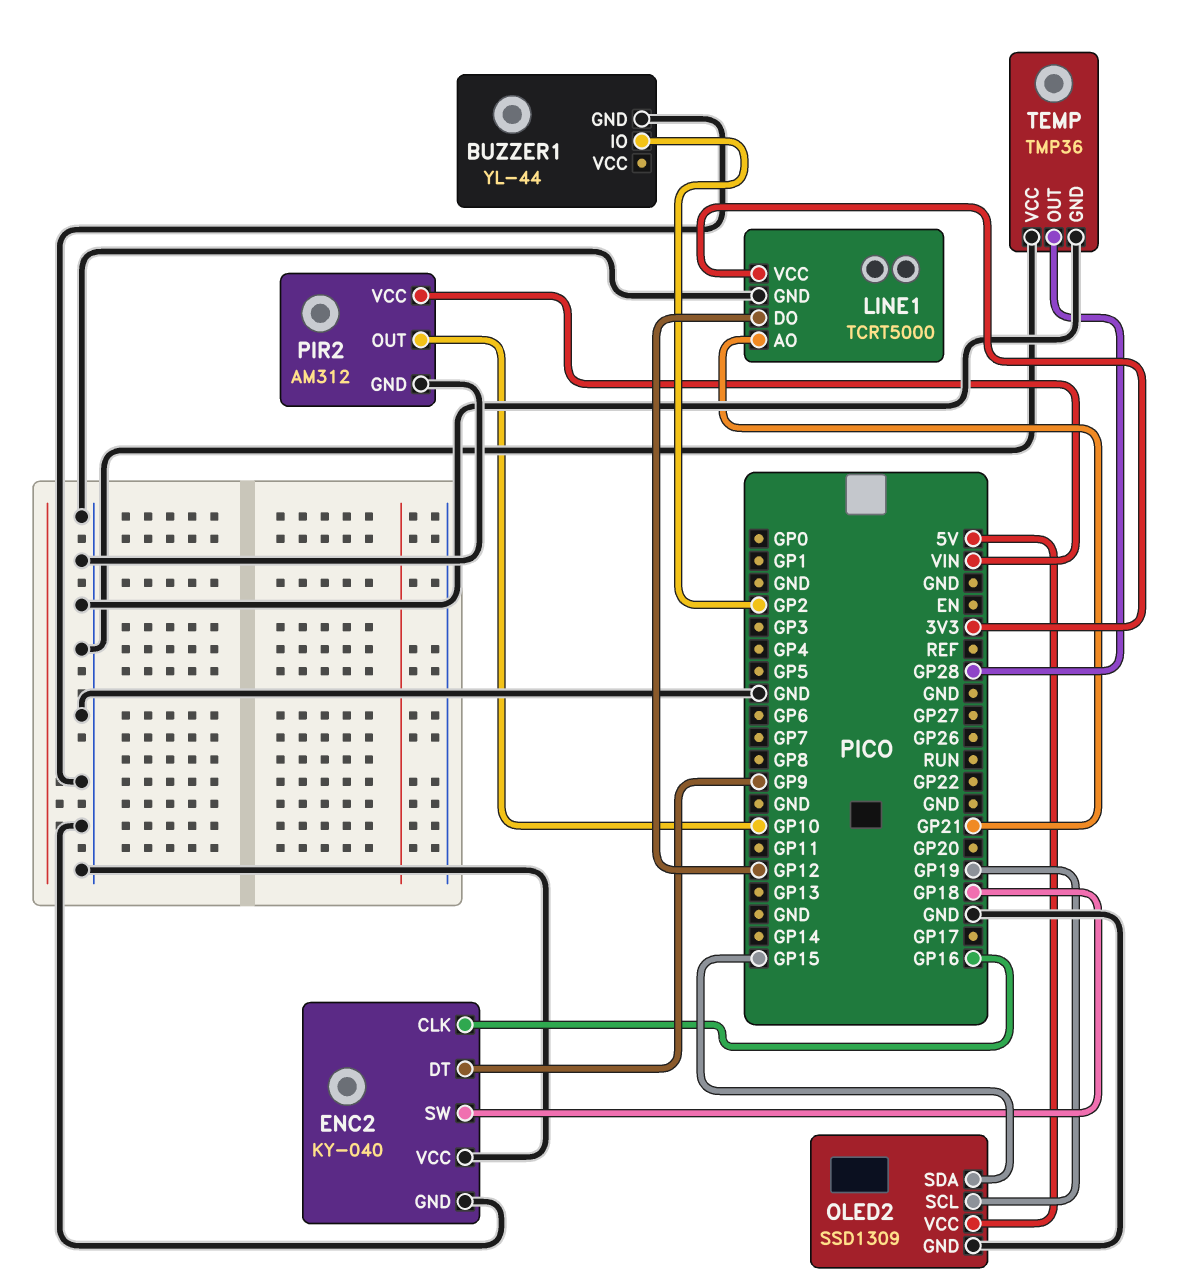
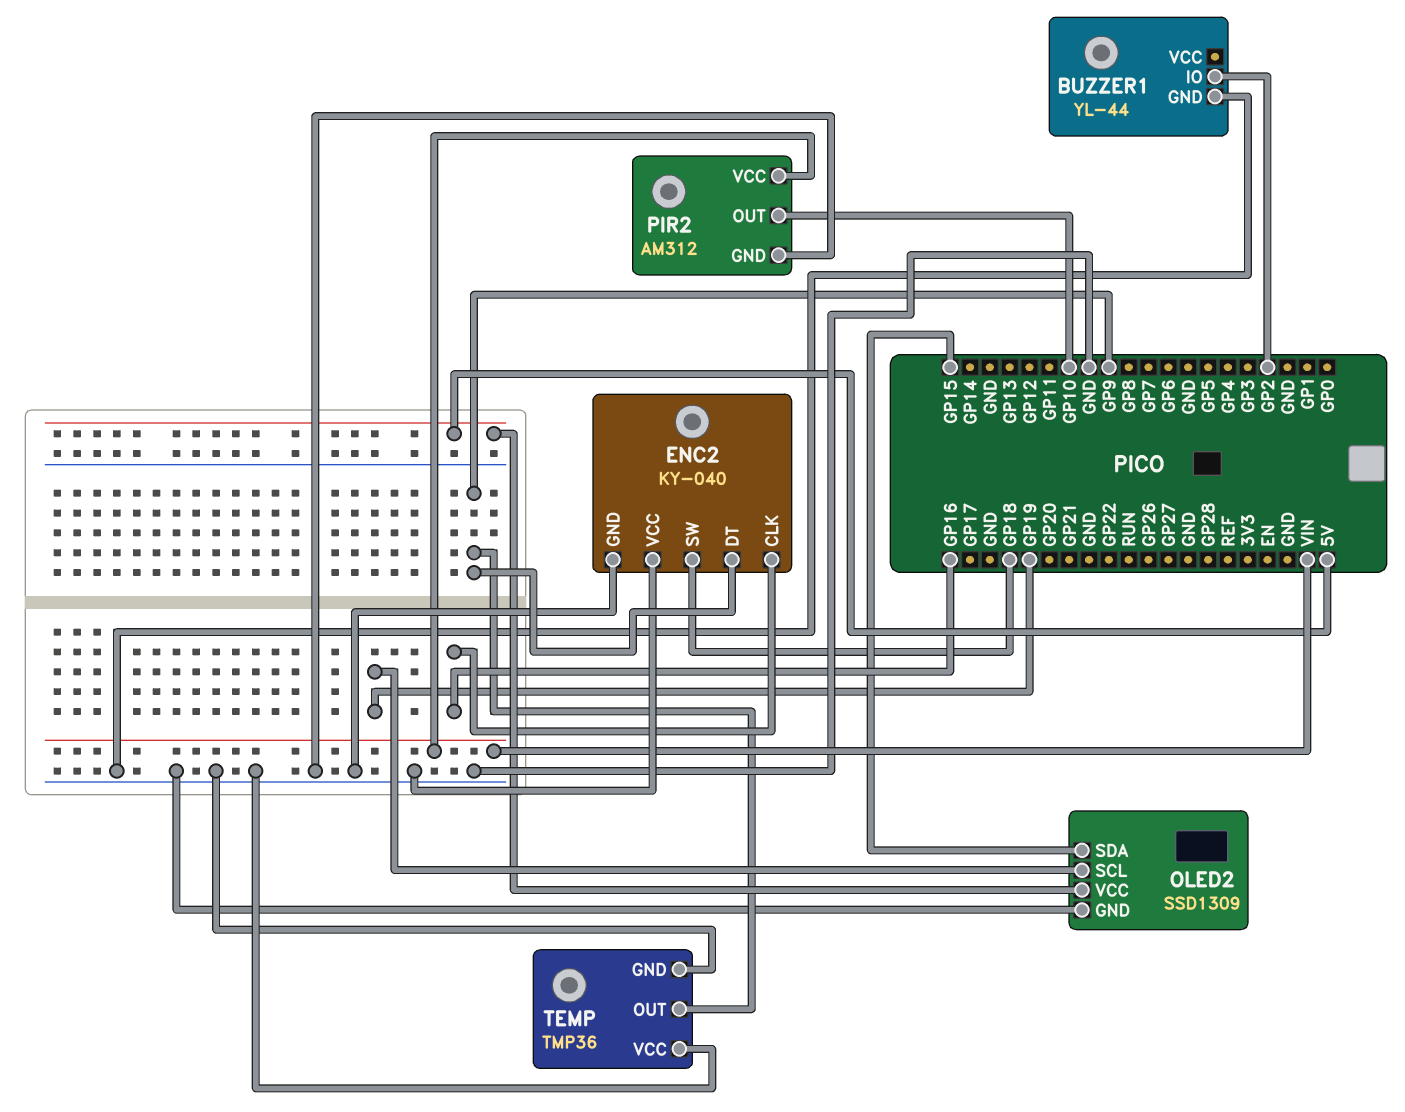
LINE1: TCRT5000 -> none
LINE1 pin AO: GP21 -> none
LINE1 pin DO: GP12 -> none
LINE1 pin GND: GND -> none
LINE1 pin VCC: 3V3 -> none
TEMP pin OUT: GP28 -> GP9

